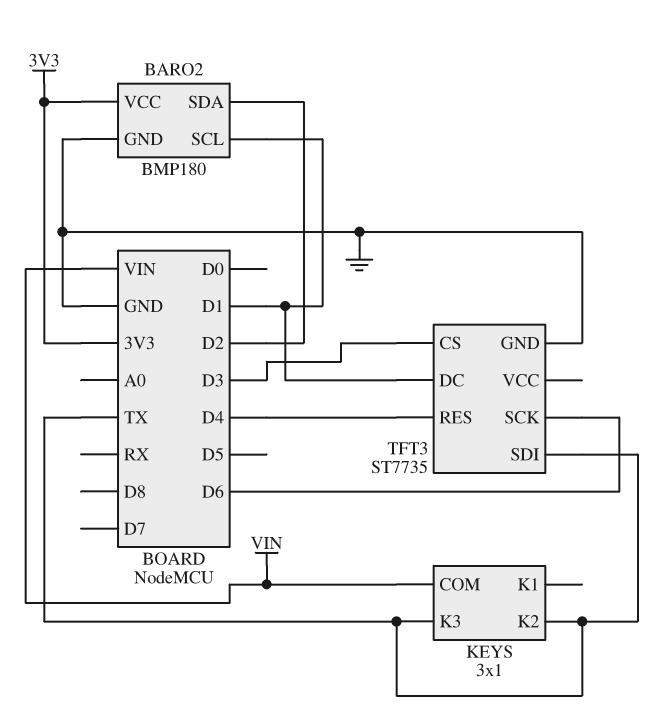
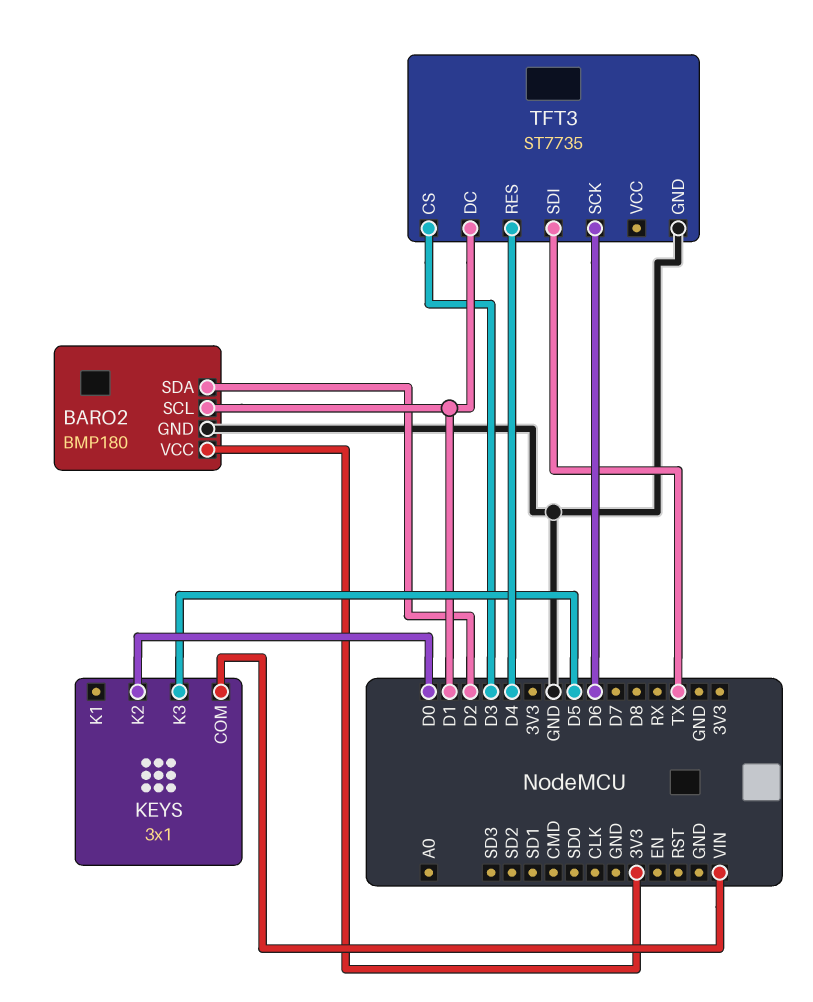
KEYS pin K2: TX -> D0
KEYS pin K3: TX -> D5

